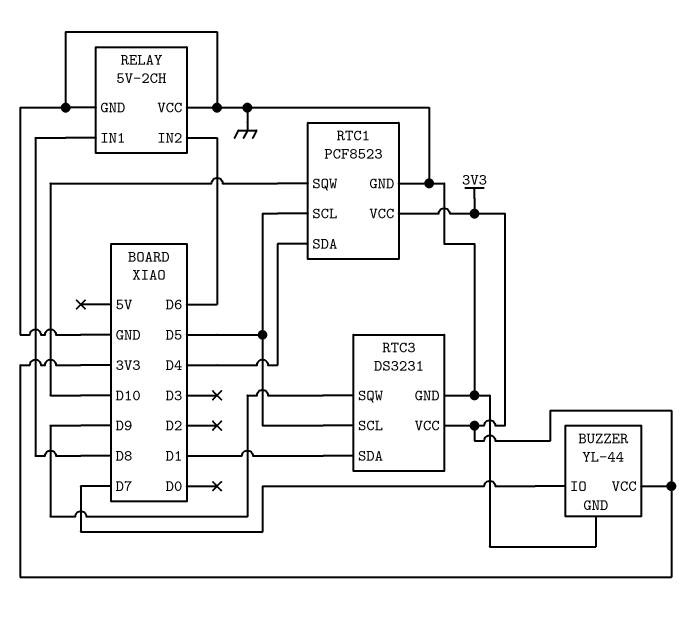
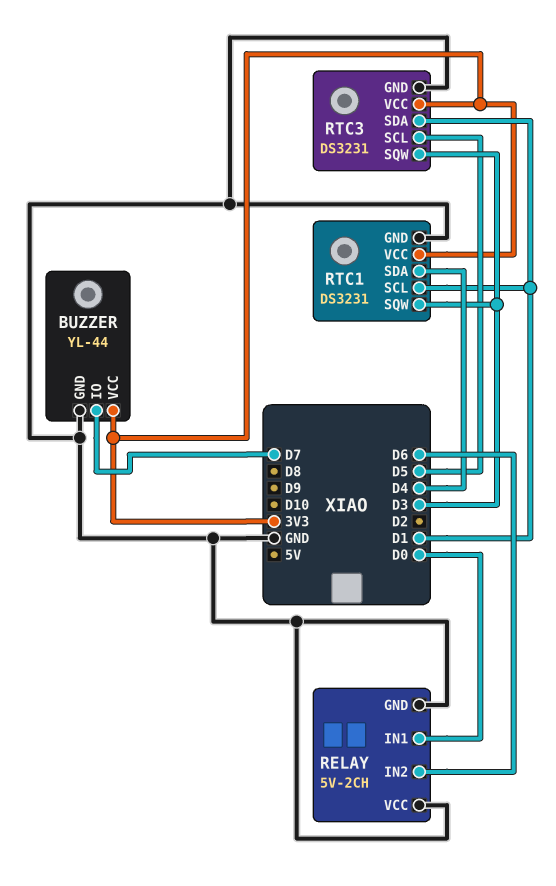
RELAY pin IN1: D8 -> D0
RTC1: PCF8523 -> DS3231
RTC1 pin SCL: D5 -> D1
RTC1 pin SQW: D10 -> D3
RTC3 pin SQW: D9 -> D3

